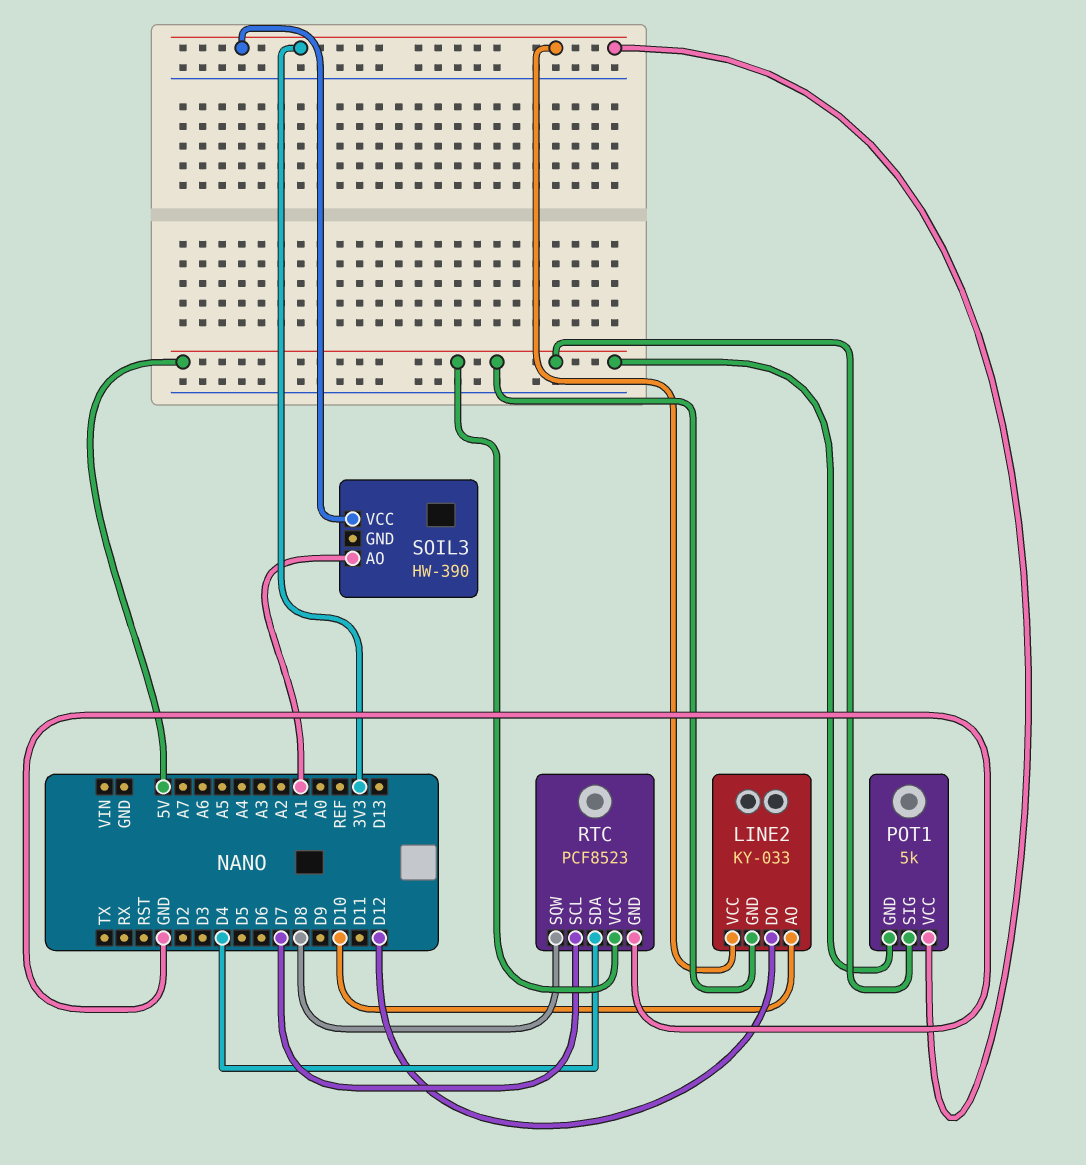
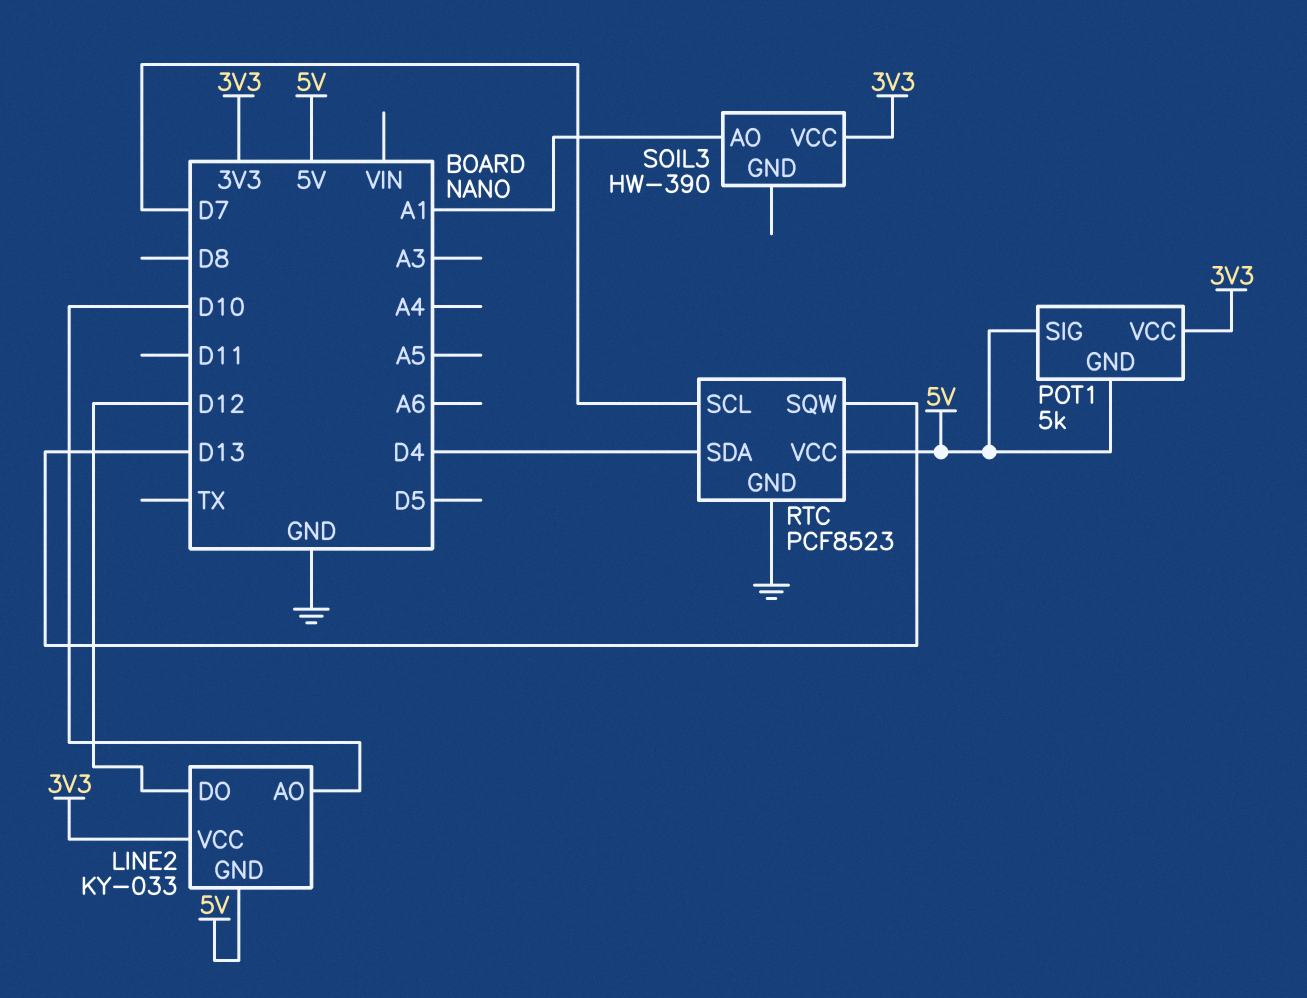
RTC pin SQW: D8 -> D13

